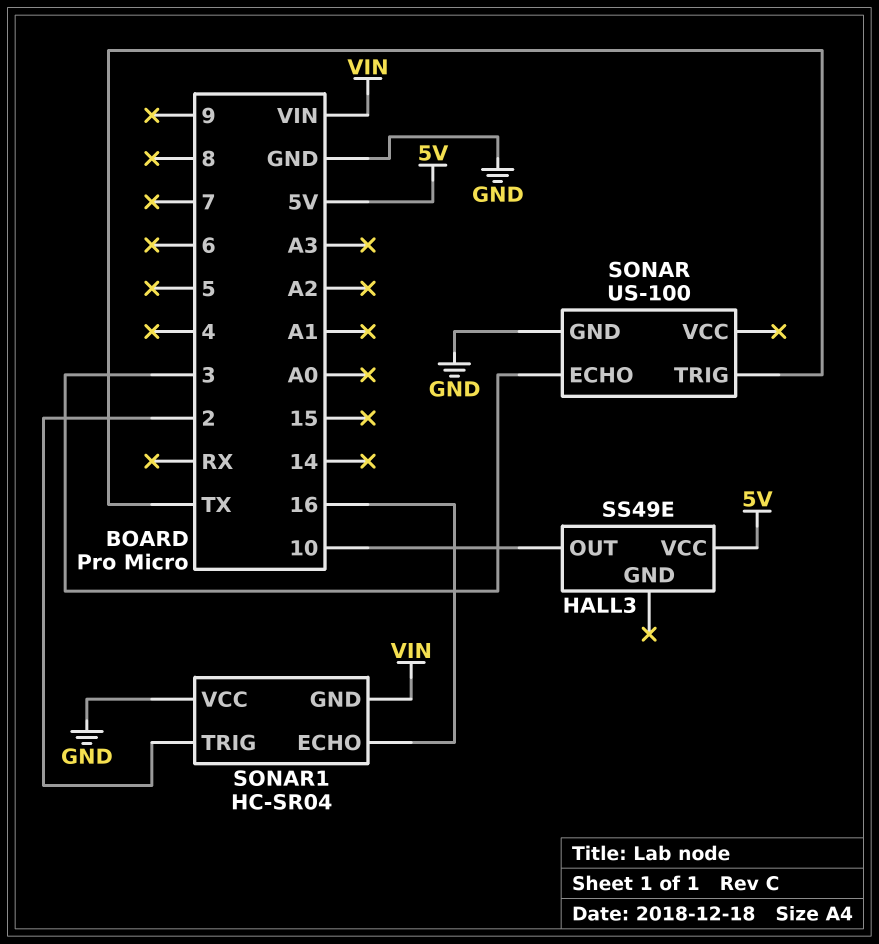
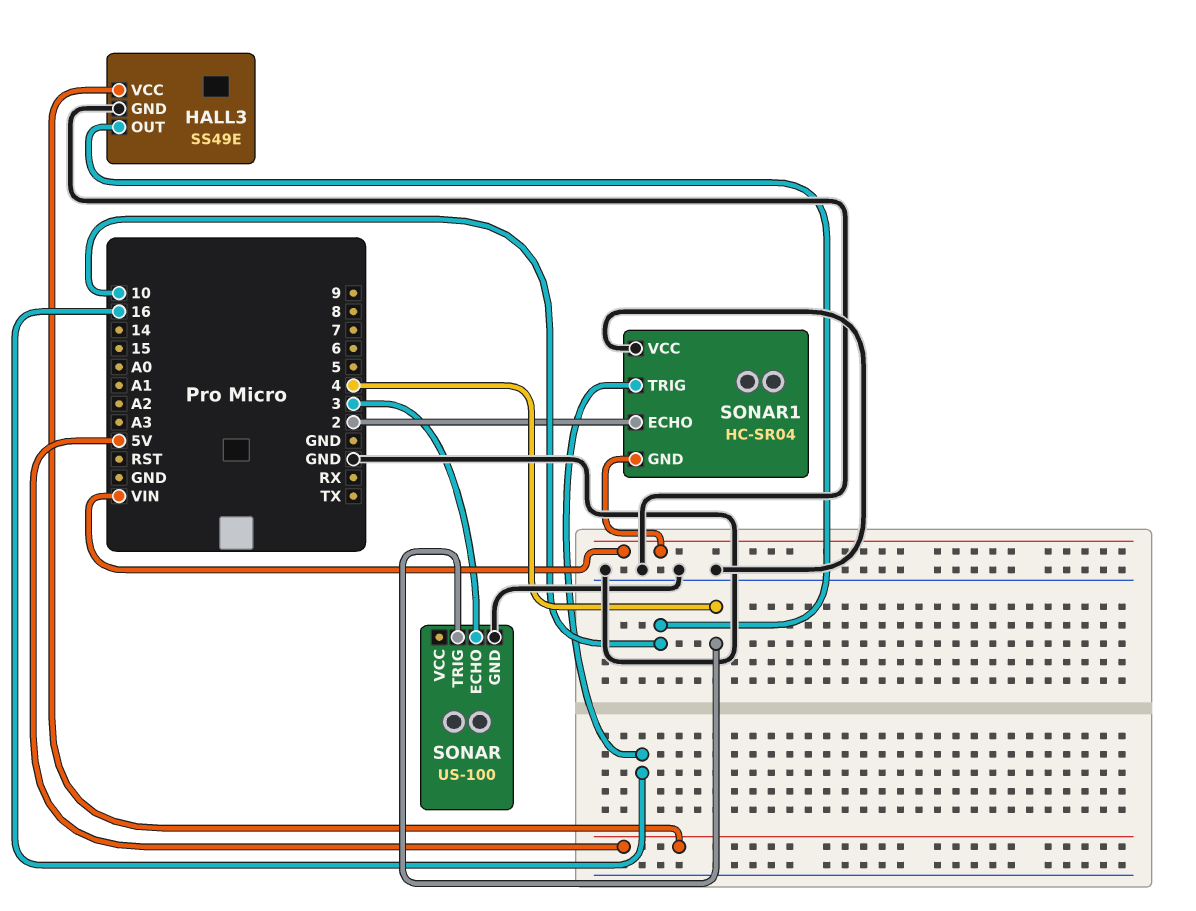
HALL3 pin GND: none -> GND
SONAR pin TRIG: TX -> 4
SONAR1 pin ECHO: 16 -> 2
SONAR1 pin TRIG: 2 -> 16

